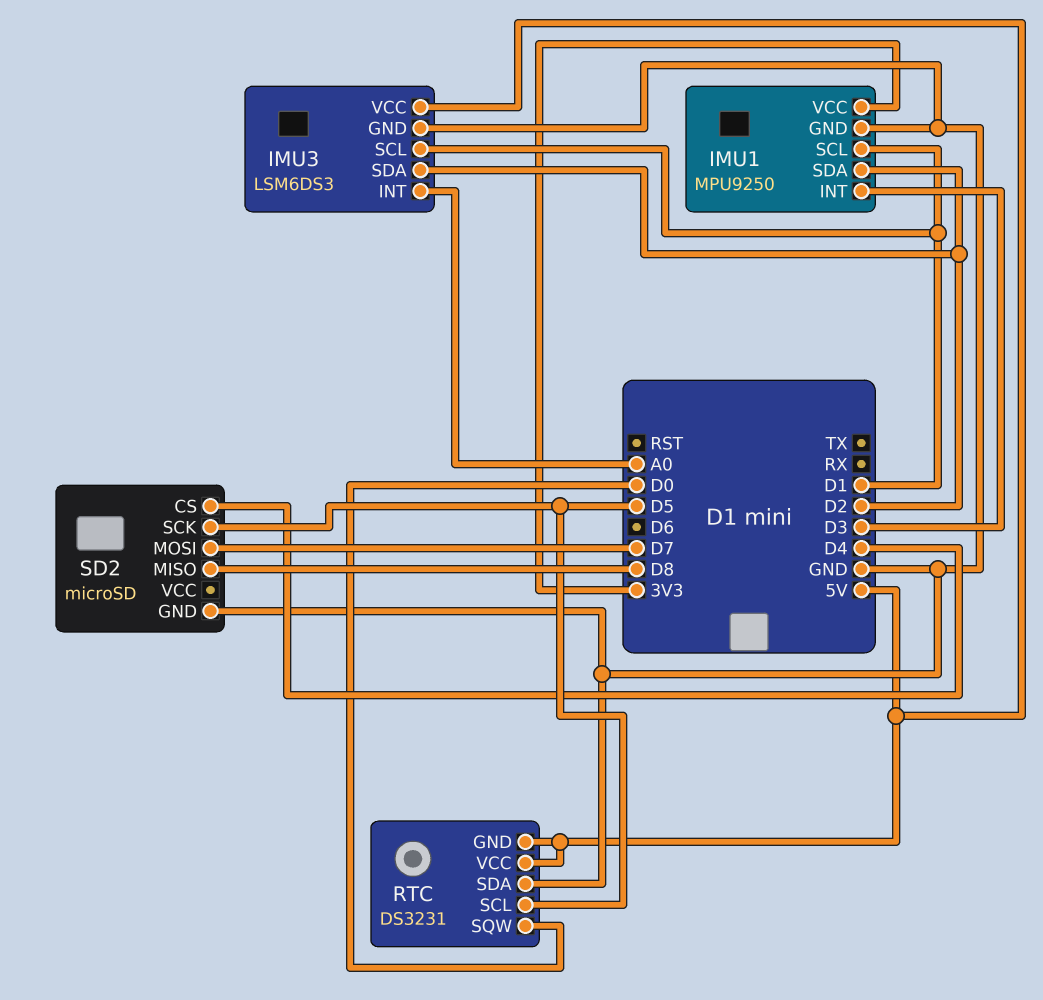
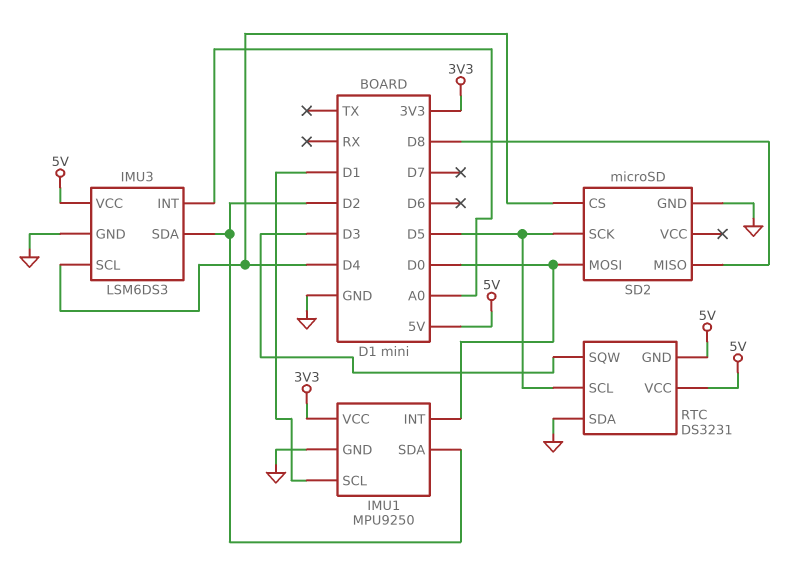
IMU1 pin INT: D3 -> D0
IMU3 pin SCL: D1 -> D4
RTC pin SQW: D0 -> D3
SD2 pin MOSI: D7 -> D0

